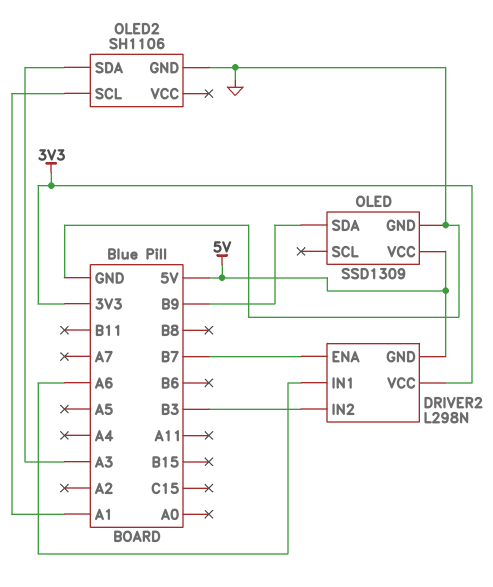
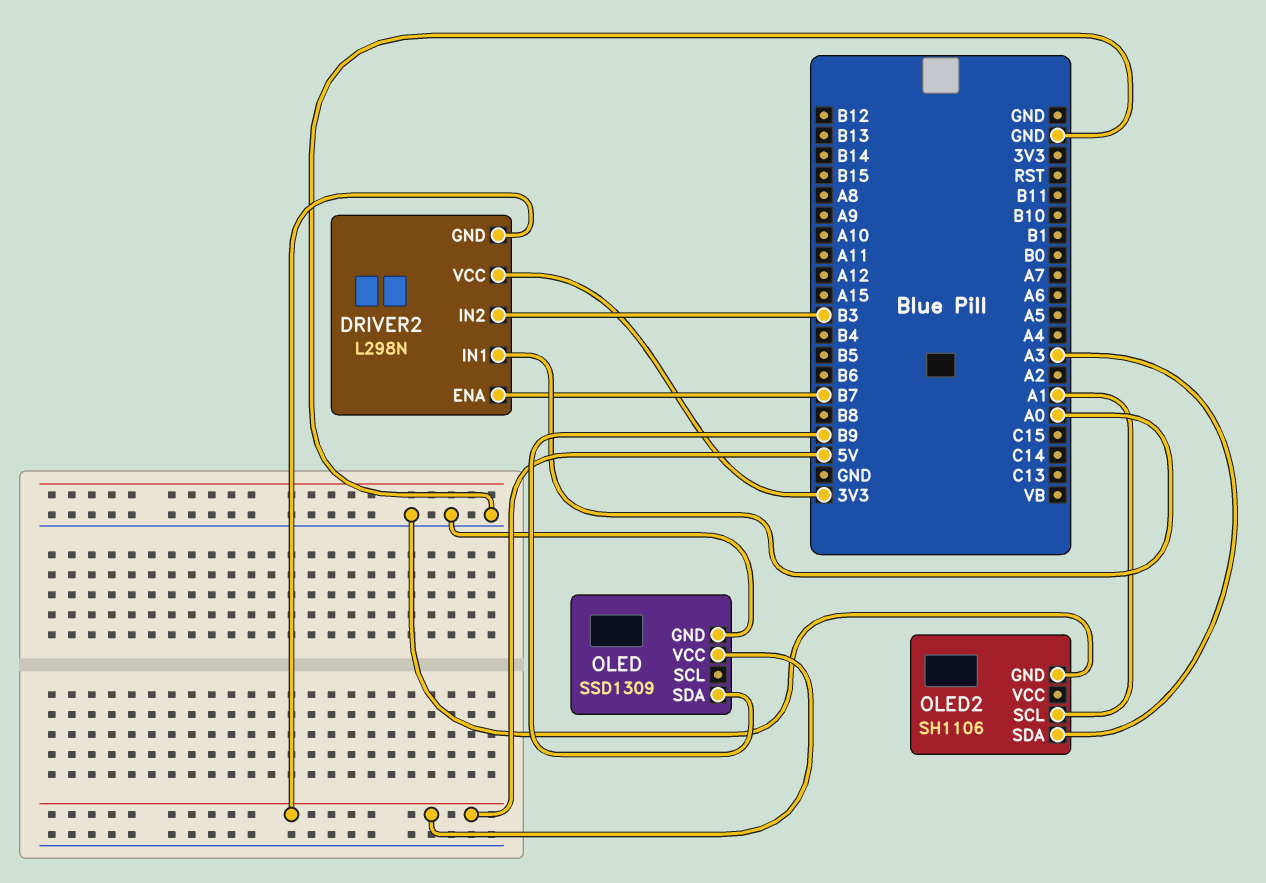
DRIVER2 pin IN1: A6 -> A0

